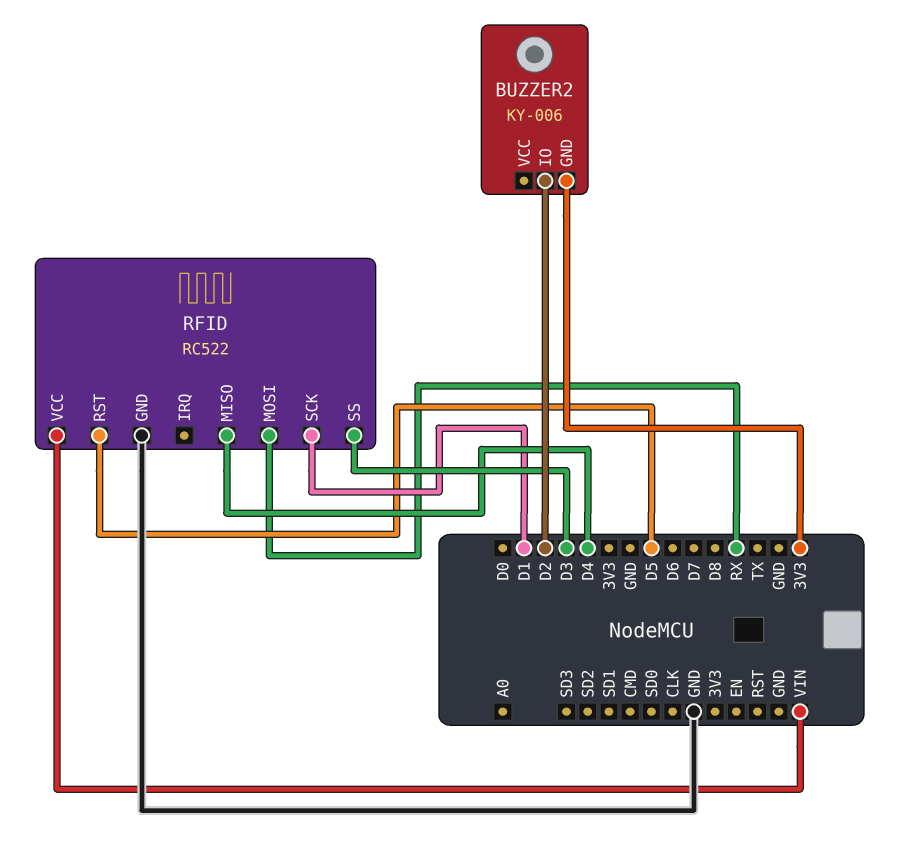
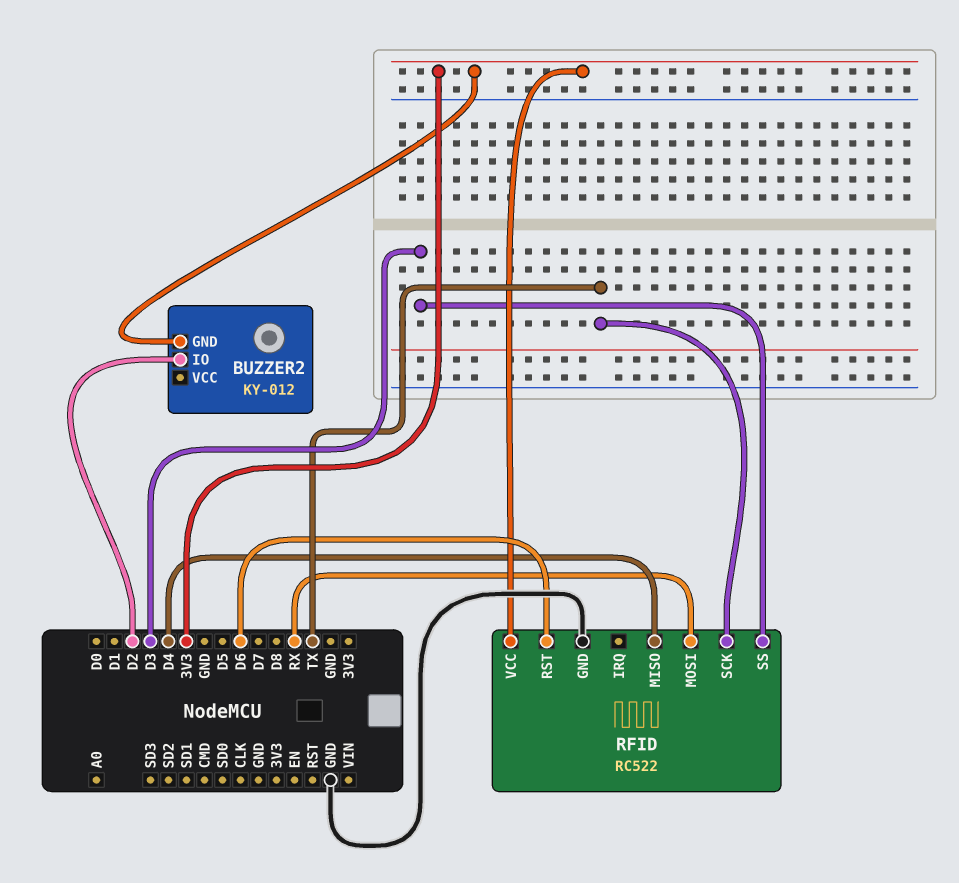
BUZZER2: KY-006 -> KY-012
RFID pin RST: D5 -> D6
RFID pin SCK: D1 -> TX
RFID pin VCC: VIN -> 3V3

